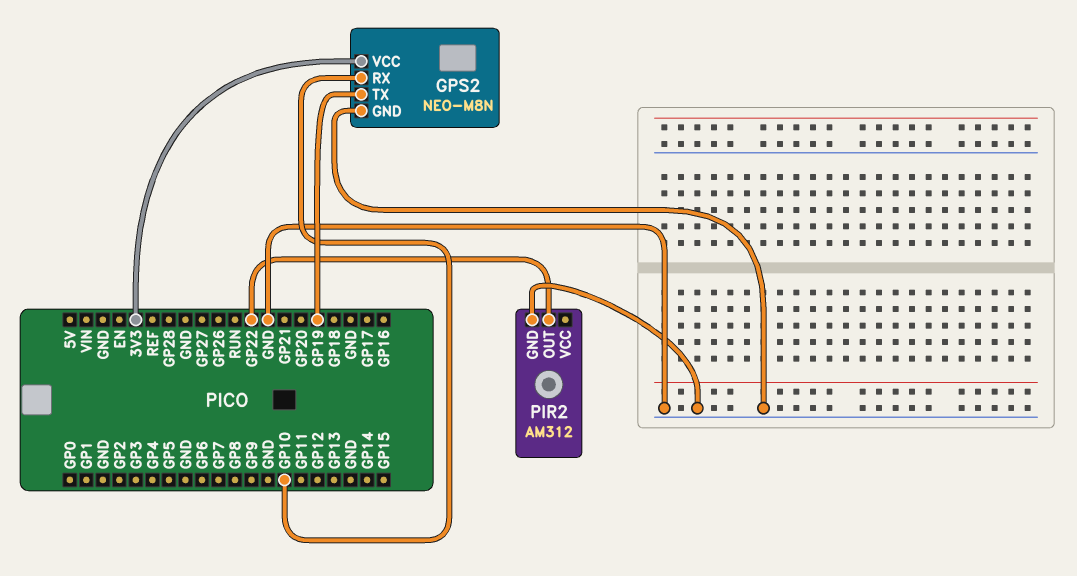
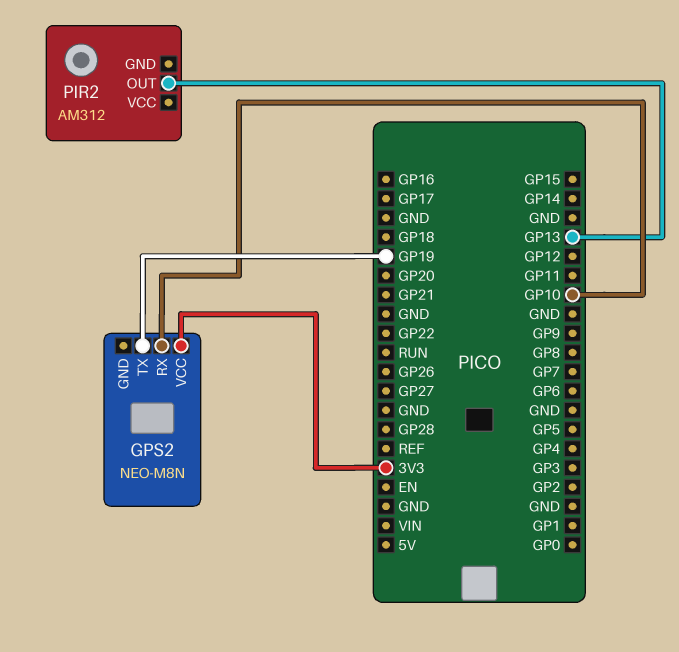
GPS2 pin GND: GND -> none
PIR2 pin GND: GND -> none
PIR2 pin OUT: GP22 -> GP13

